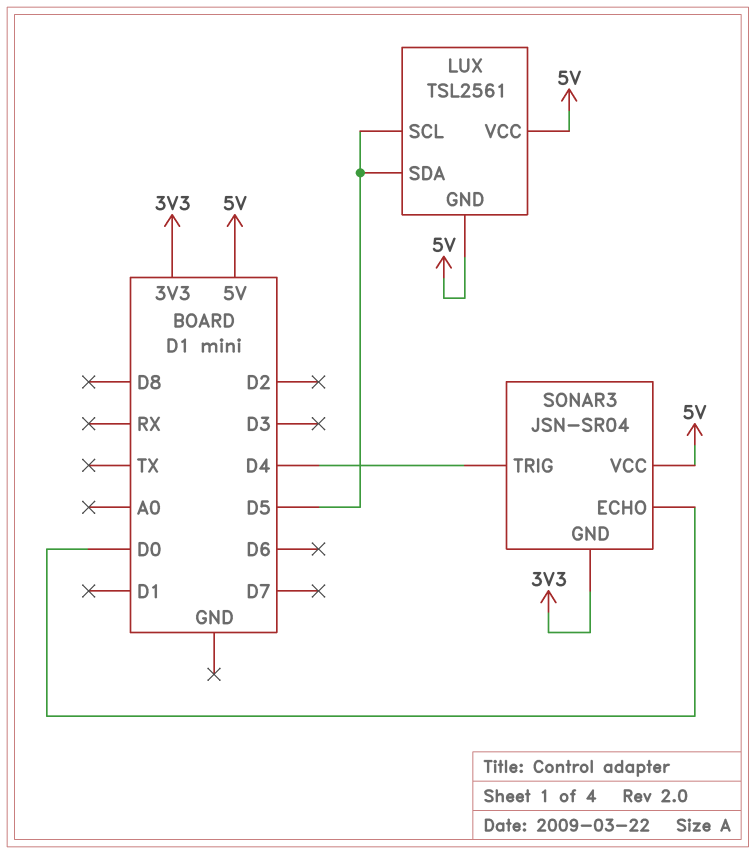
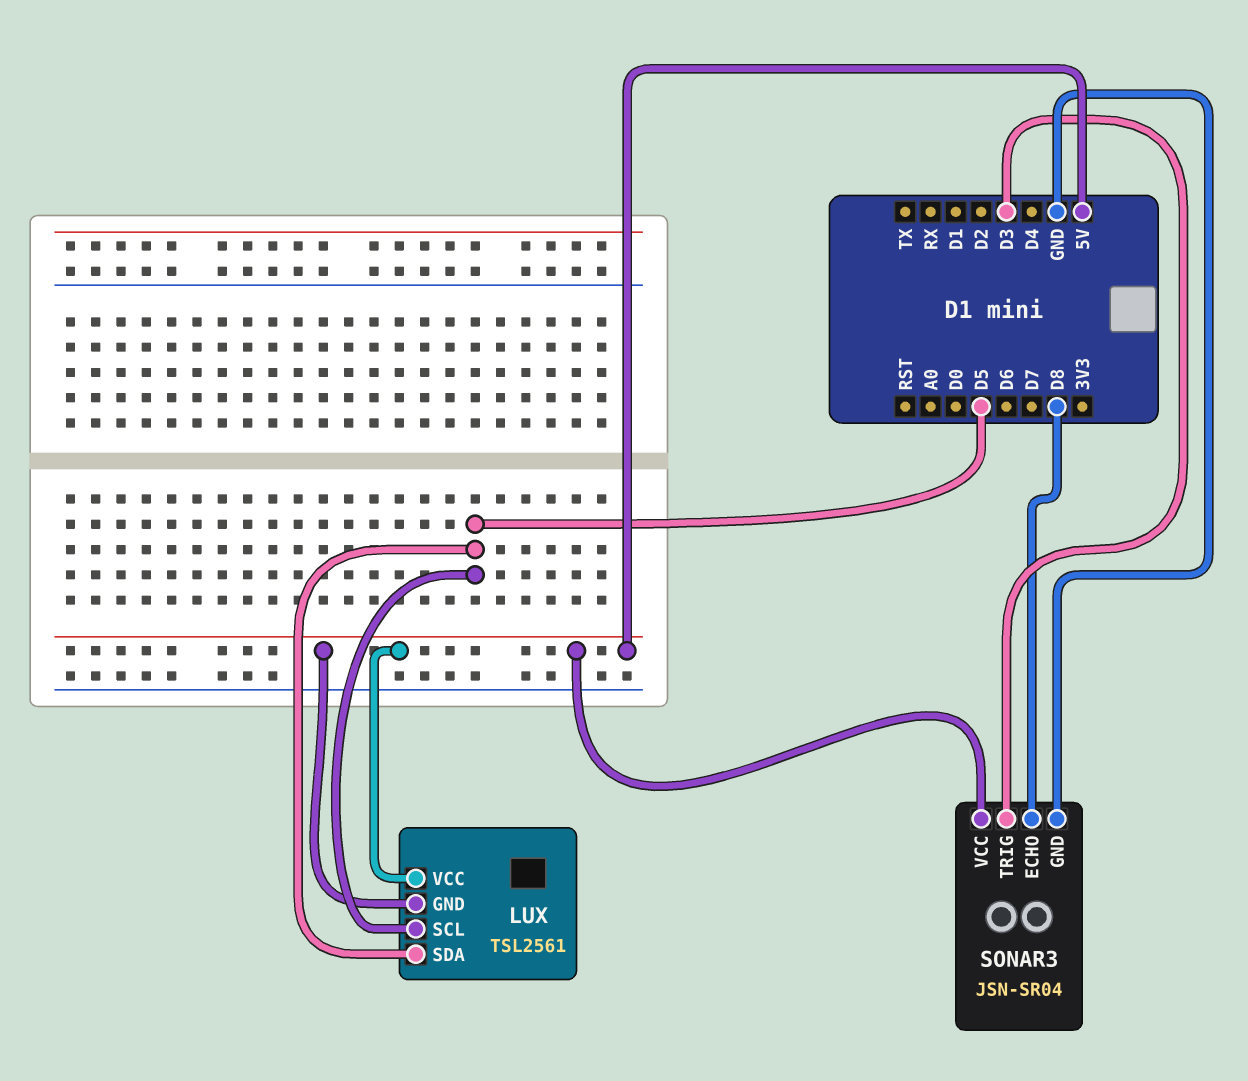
SONAR3 pin ECHO: D0 -> D8
SONAR3 pin GND: 3V3 -> GND
SONAR3 pin TRIG: D4 -> D3

